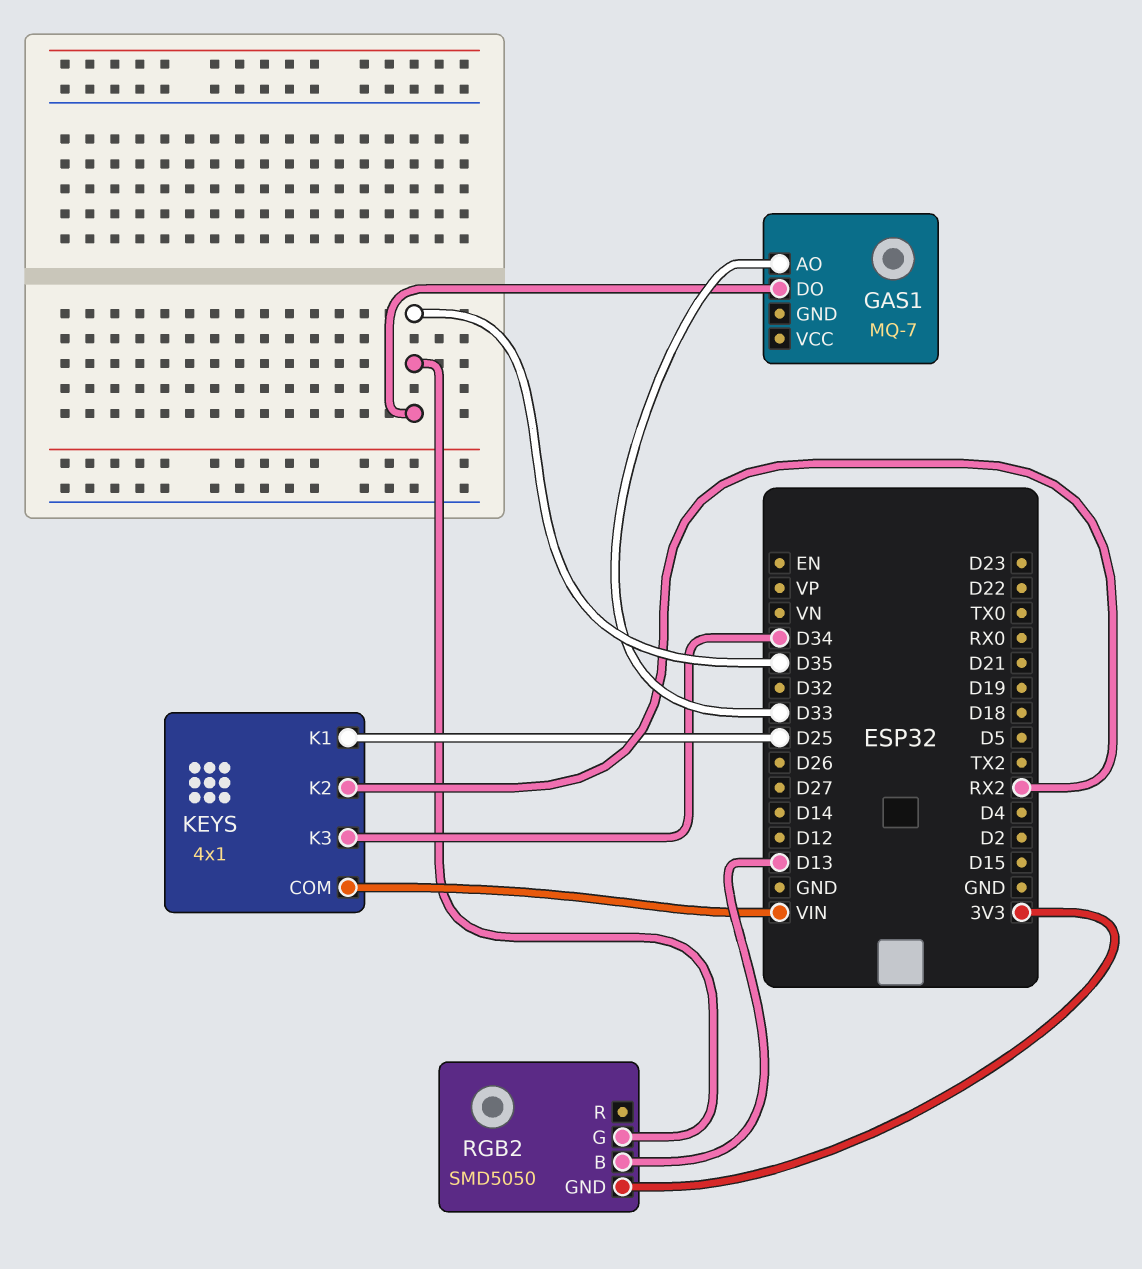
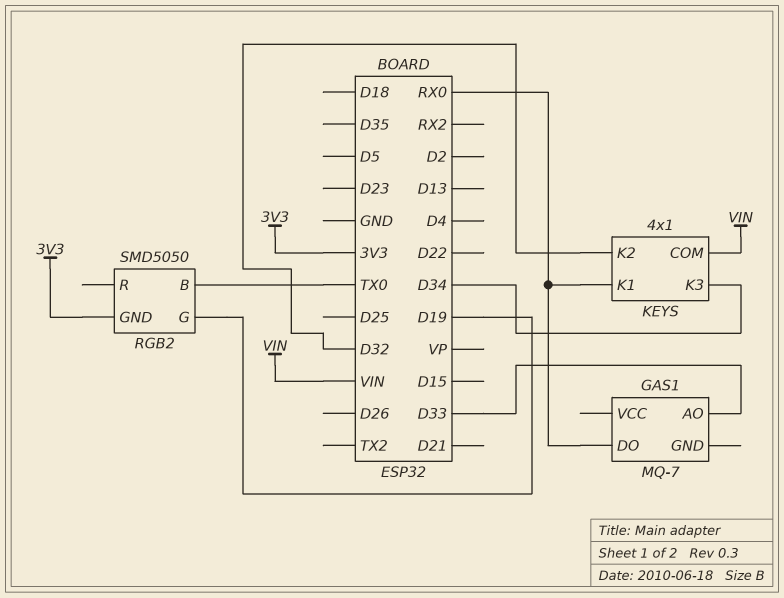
GAS1 pin DO: D35 -> RX0
KEYS pin K1: D25 -> RX0
KEYS pin K2: RX2 -> D32
RGB2 pin B: D13 -> TX0
RGB2 pin G: D35 -> D19

